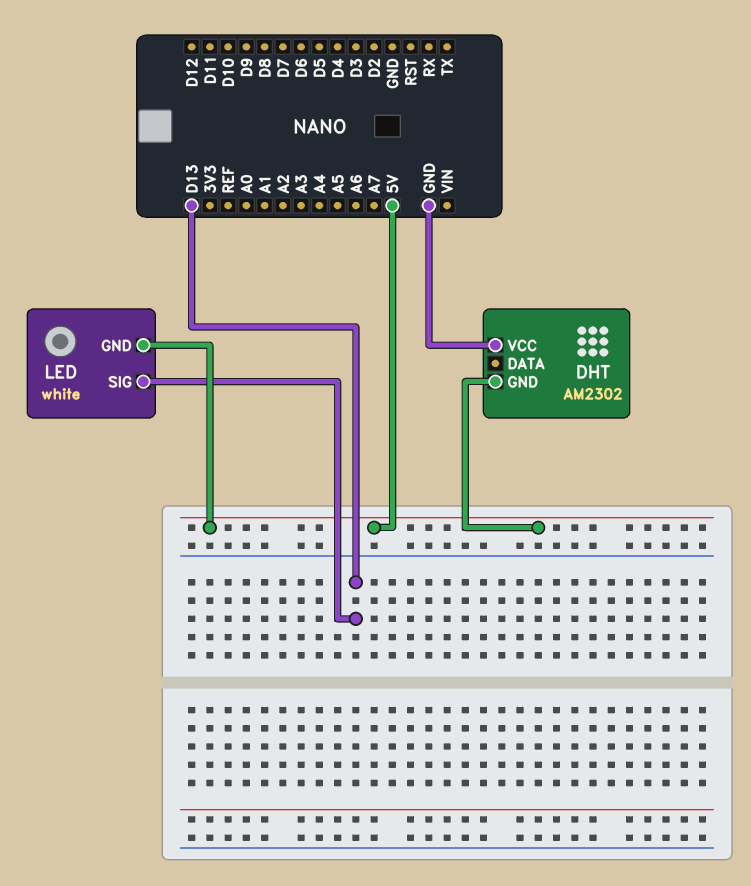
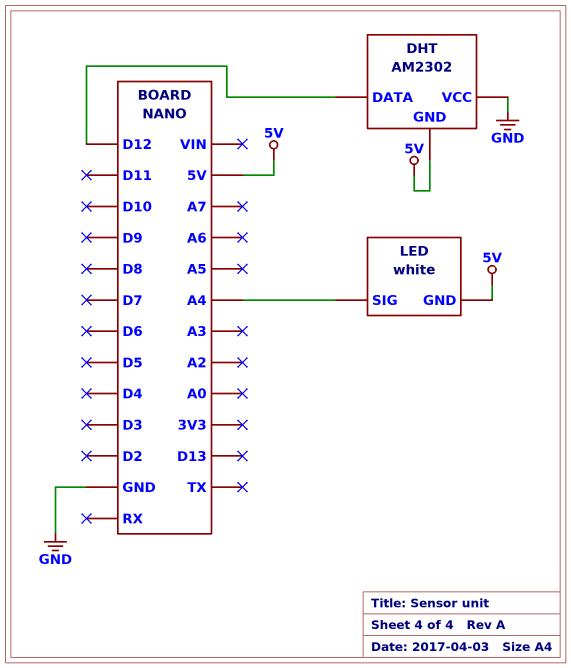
DHT pin DATA: none -> D12
LED pin SIG: D13 -> A4

